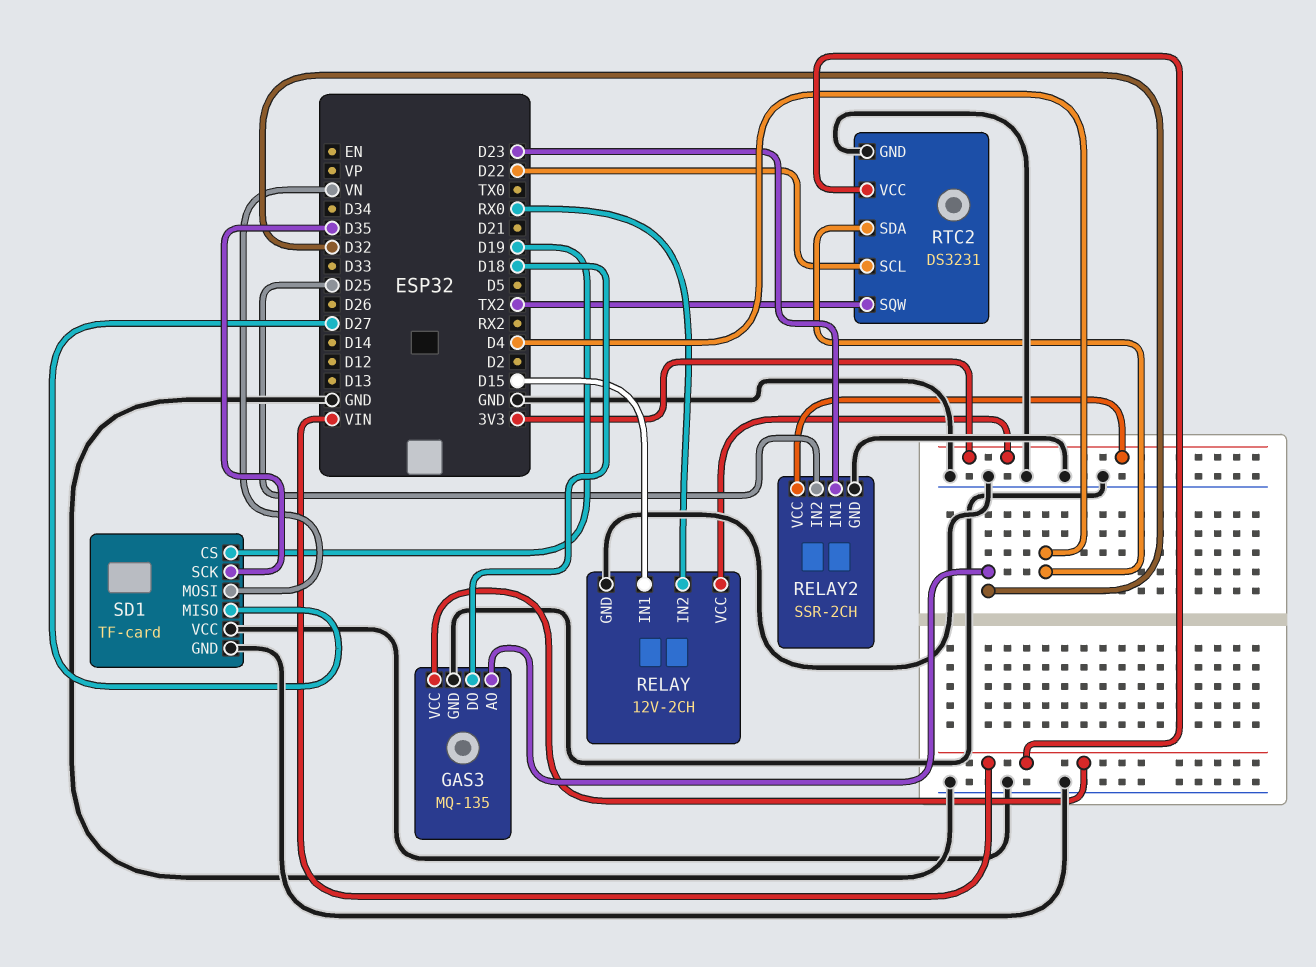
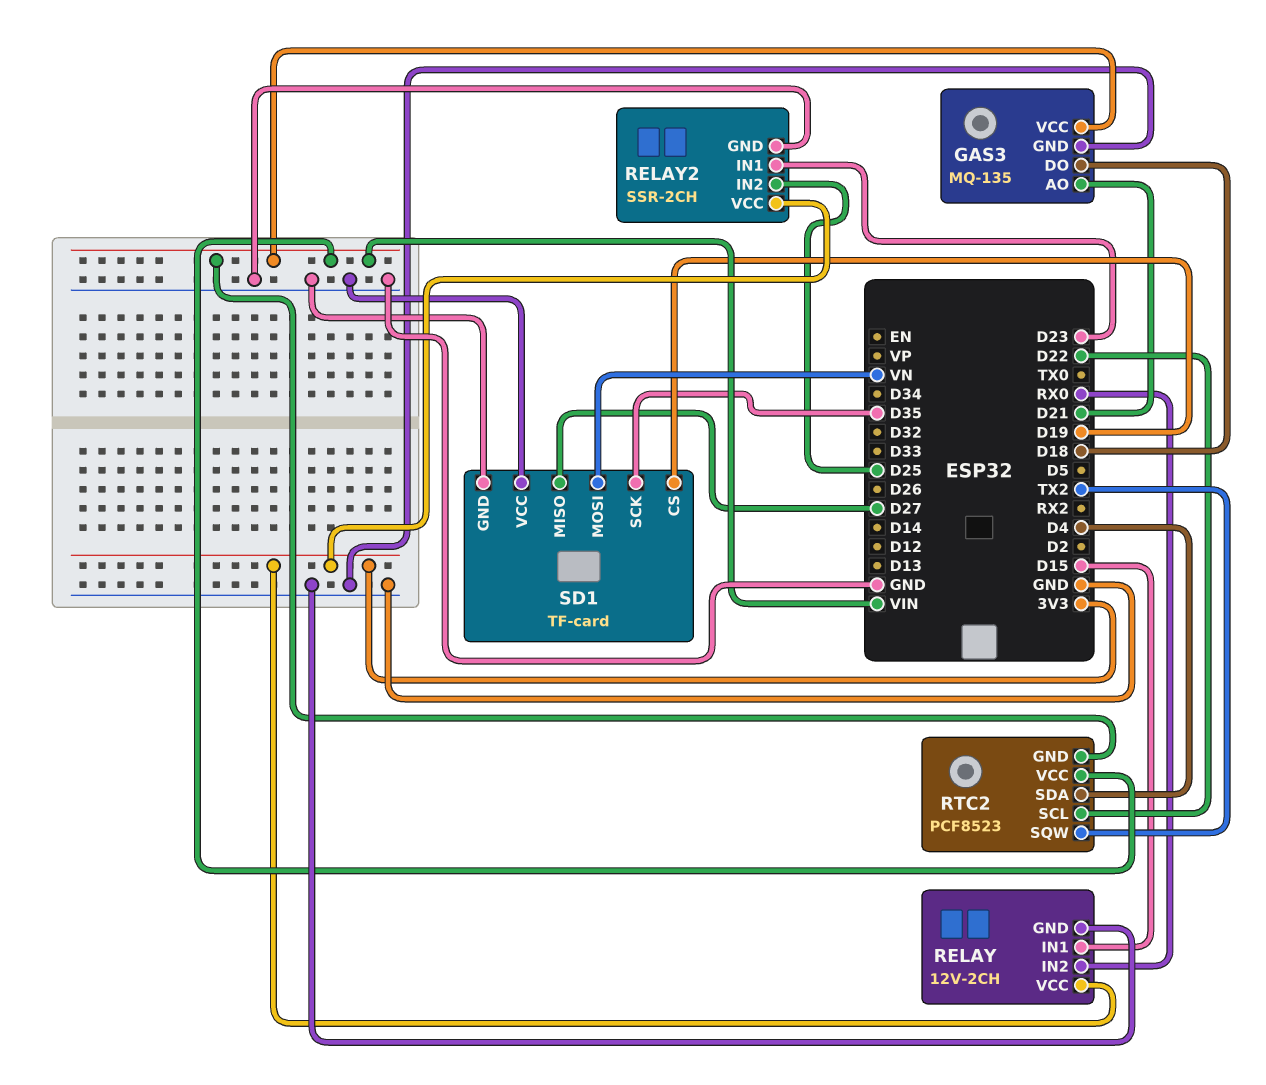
GAS3 pin AO: D32 -> D21
RTC2: DS3231 -> PCF8523
RTC2 pin GND: GND -> VIN

